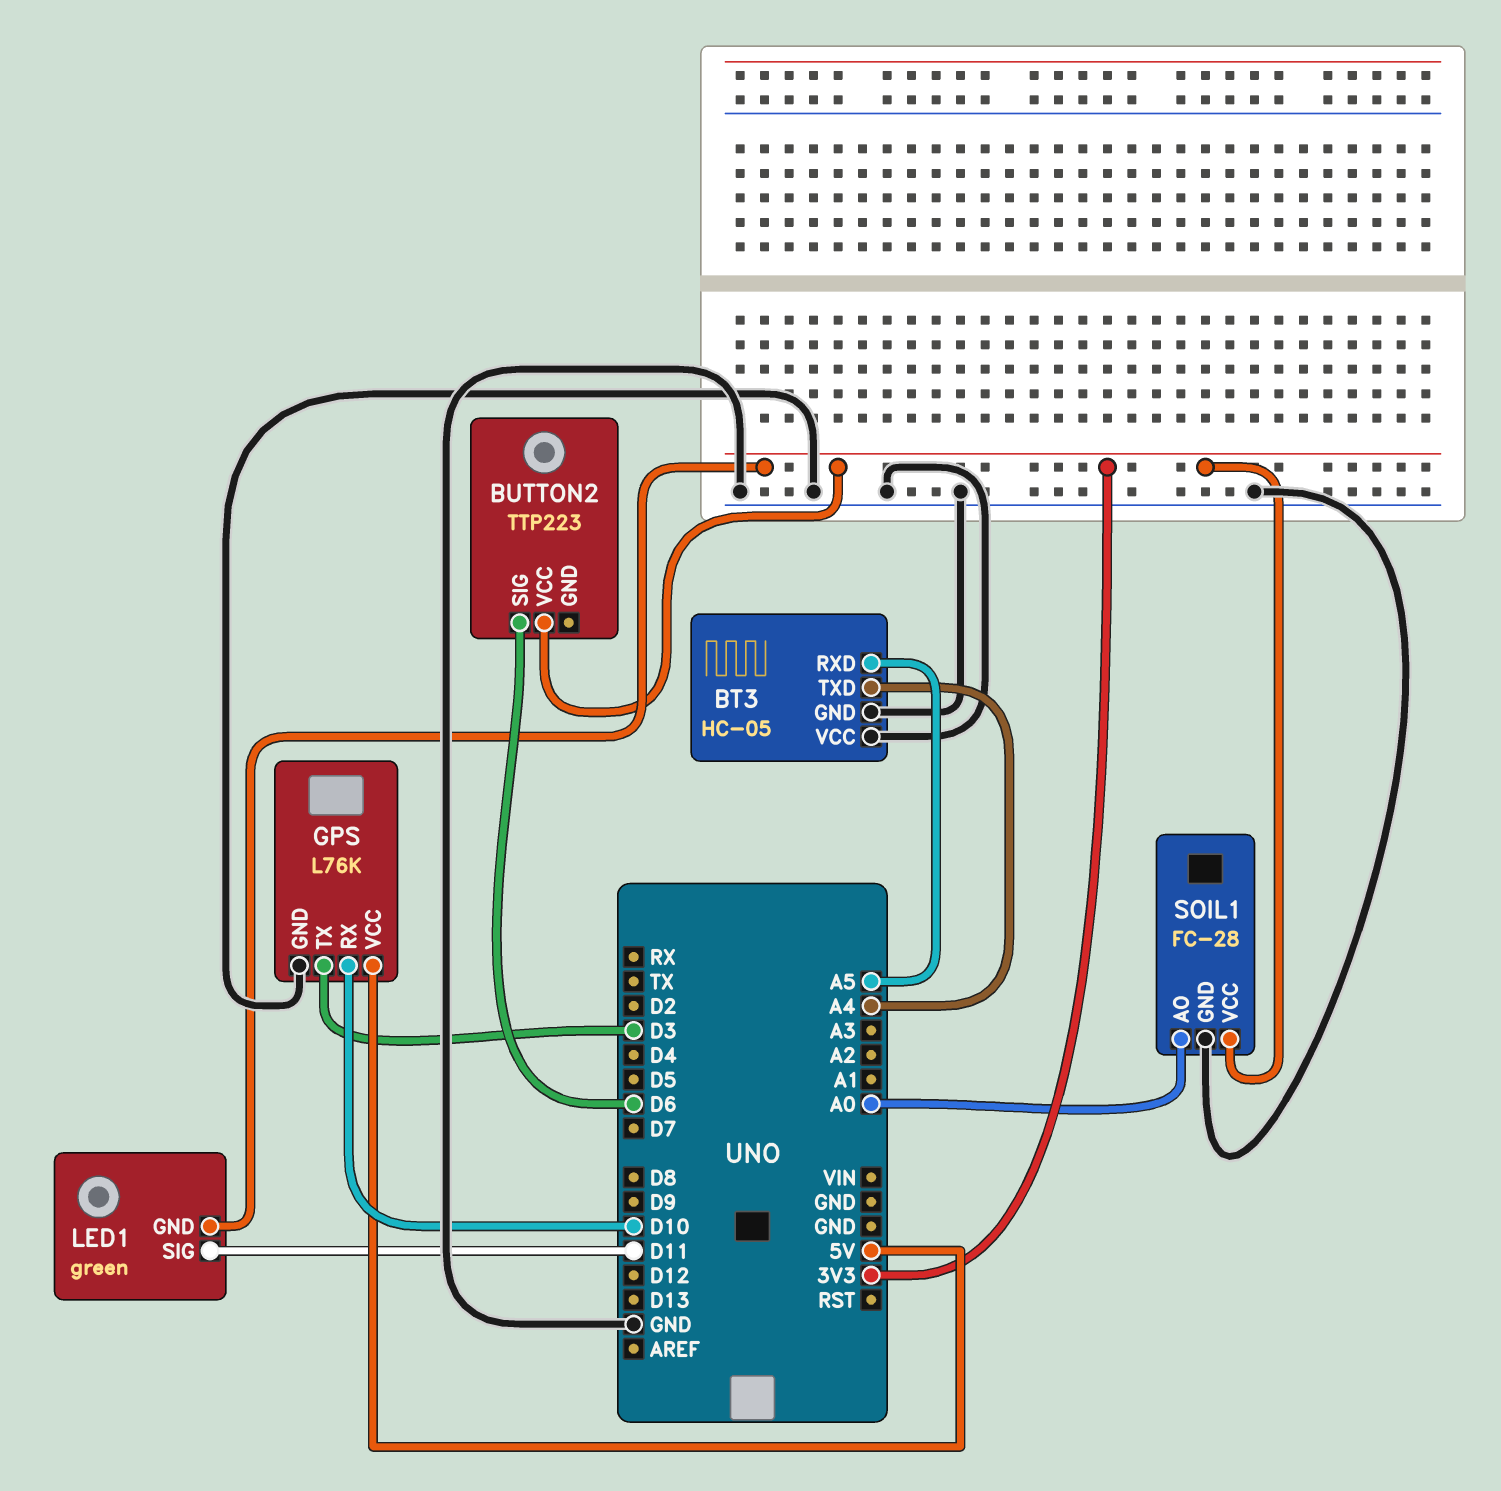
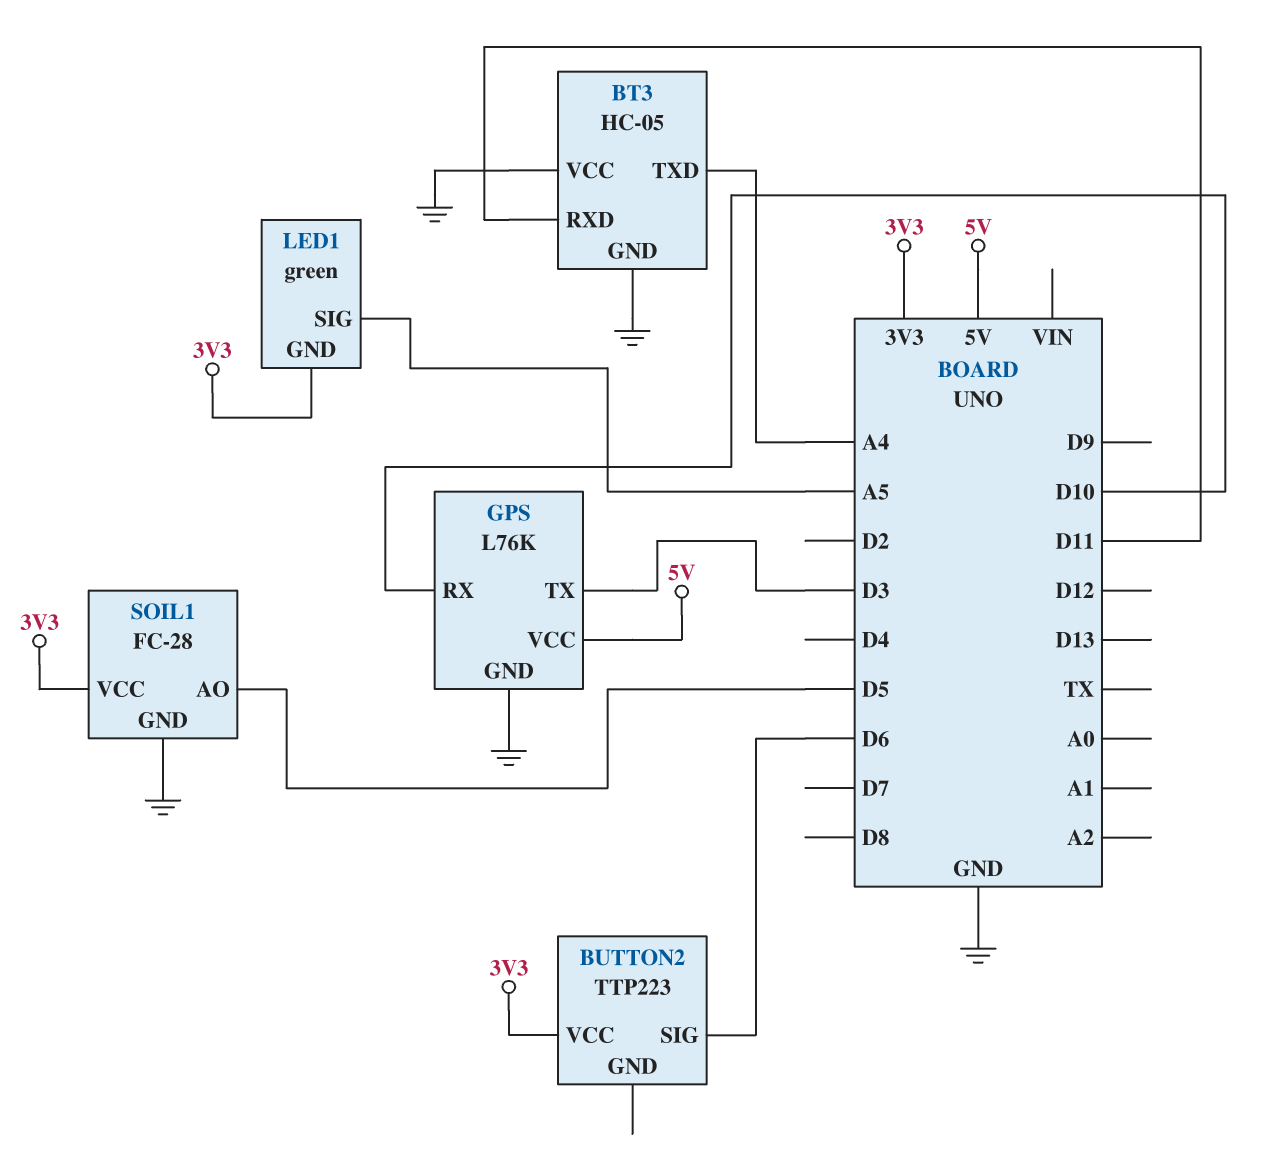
BT3 pin RXD: A5 -> D11
LED1 pin SIG: D11 -> A5
SOIL1 pin AO: A0 -> D5

